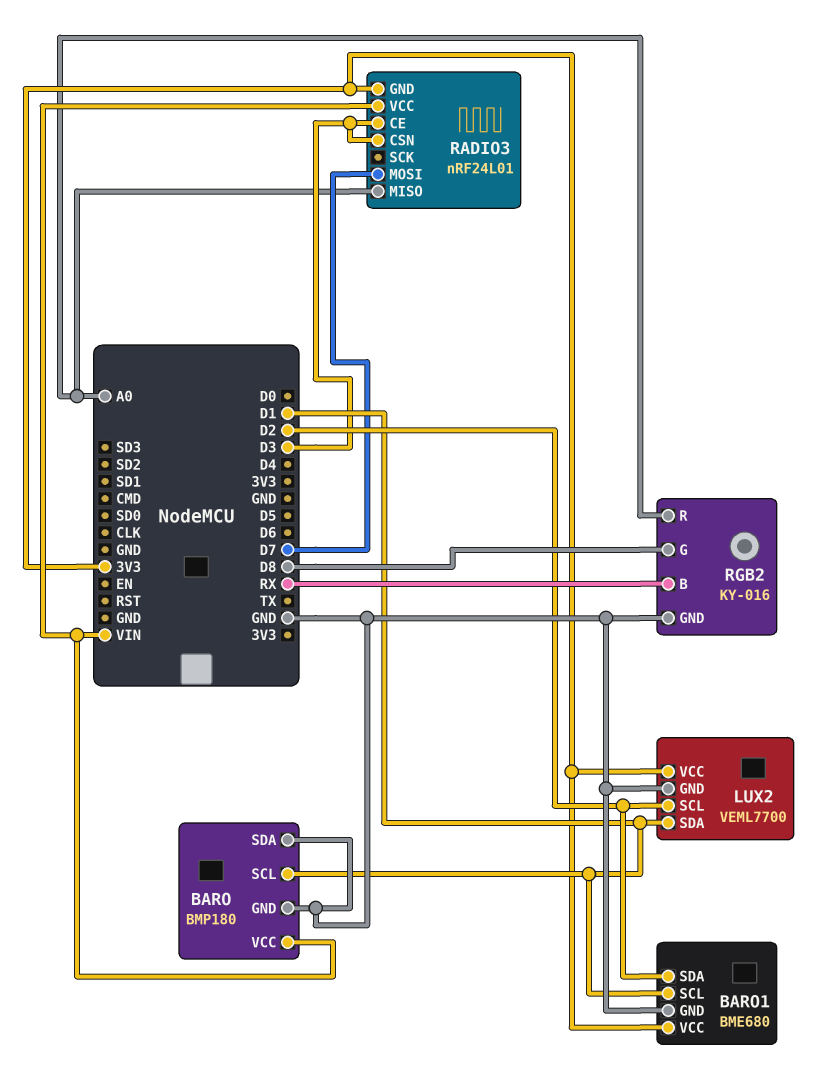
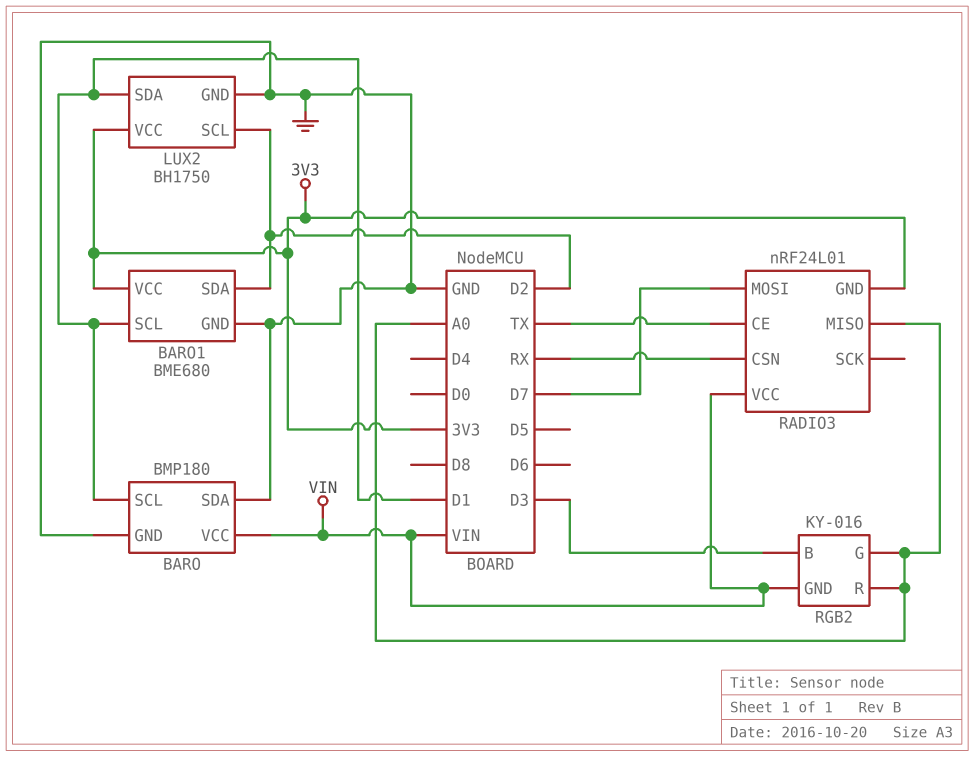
LUX2: VEML7700 -> BH1750
RADIO3 pin CE: D3 -> TX
RADIO3 pin CSN: D3 -> RX
RGB2 pin B: RX -> D3
RGB2 pin G: D8 -> A0
RGB2 pin GND: GND -> VIN

